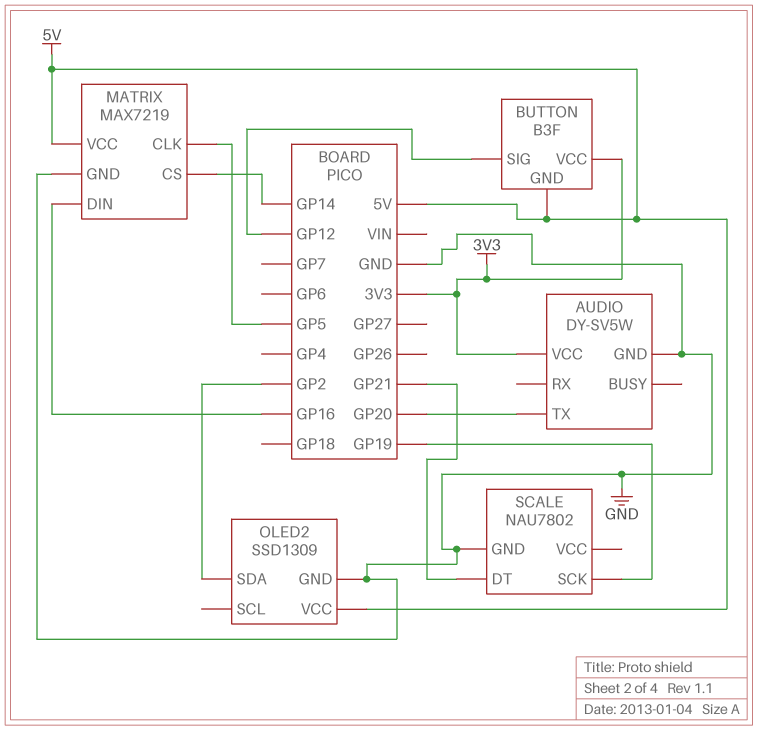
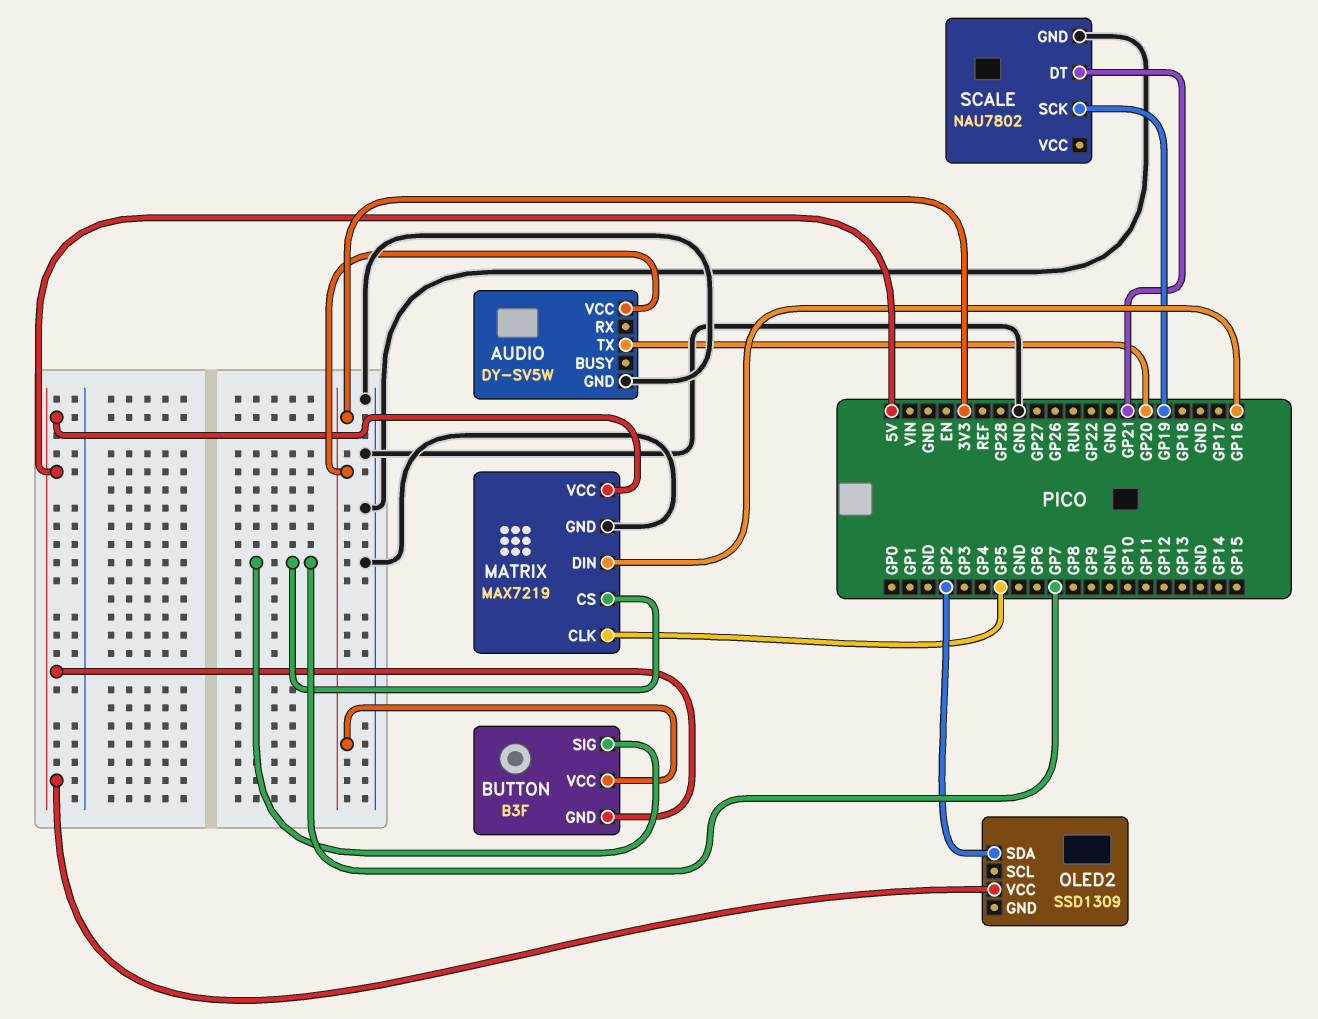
BUTTON pin SIG: GP12 -> GP7
MATRIX pin CS: GP14 -> GP7
OLED2 pin GND: GND -> none

